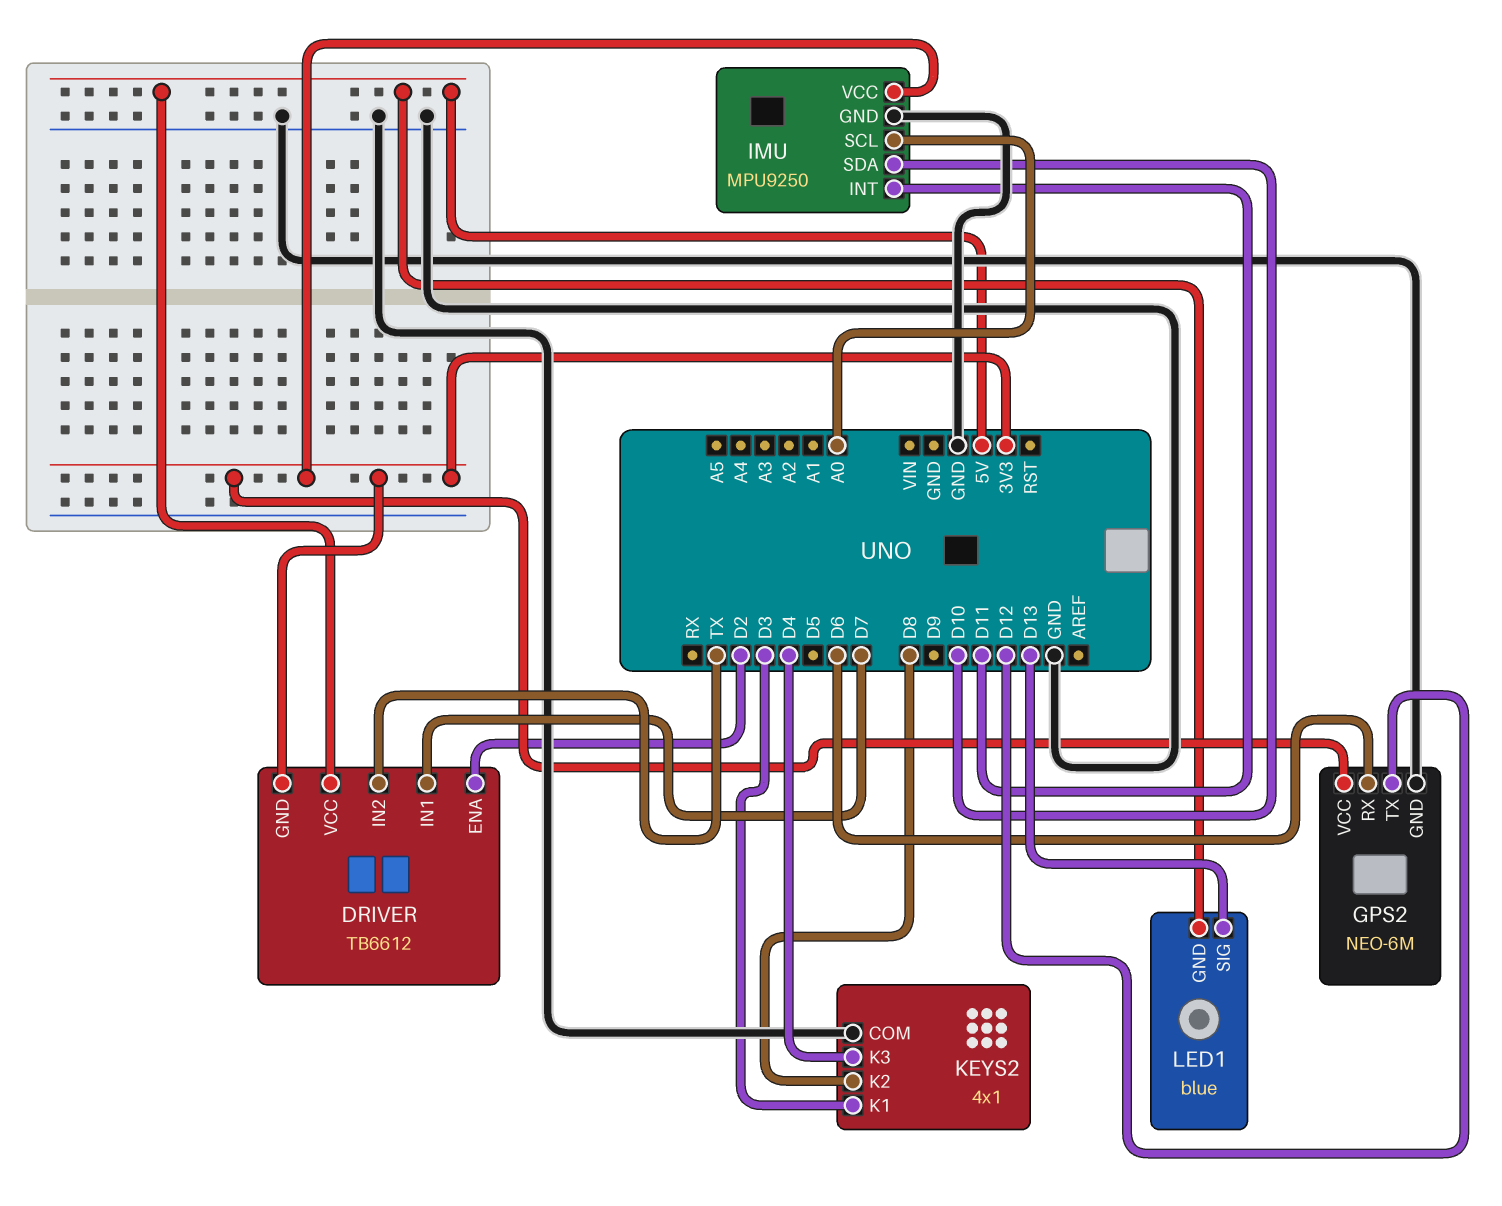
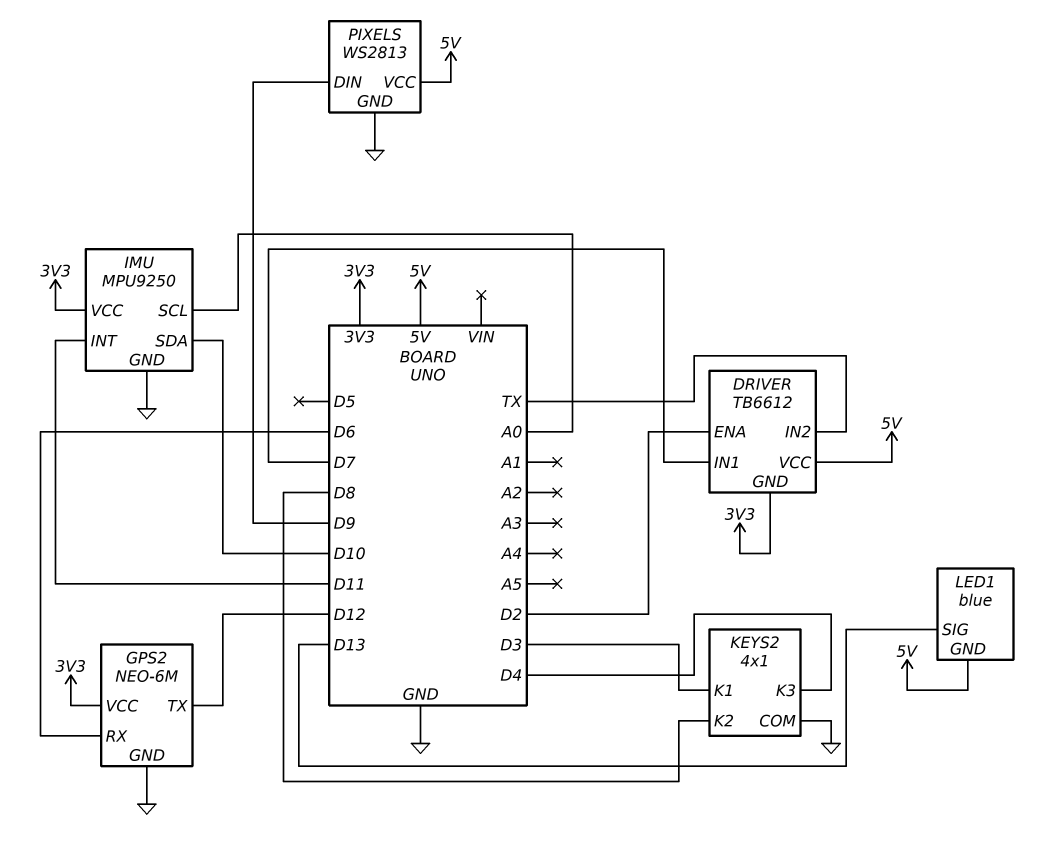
PIXELS: none -> WS2813
PIXELS pin DIN: none -> D9
PIXELS pin GND: none -> GND
PIXELS pin VCC: none -> 5V

